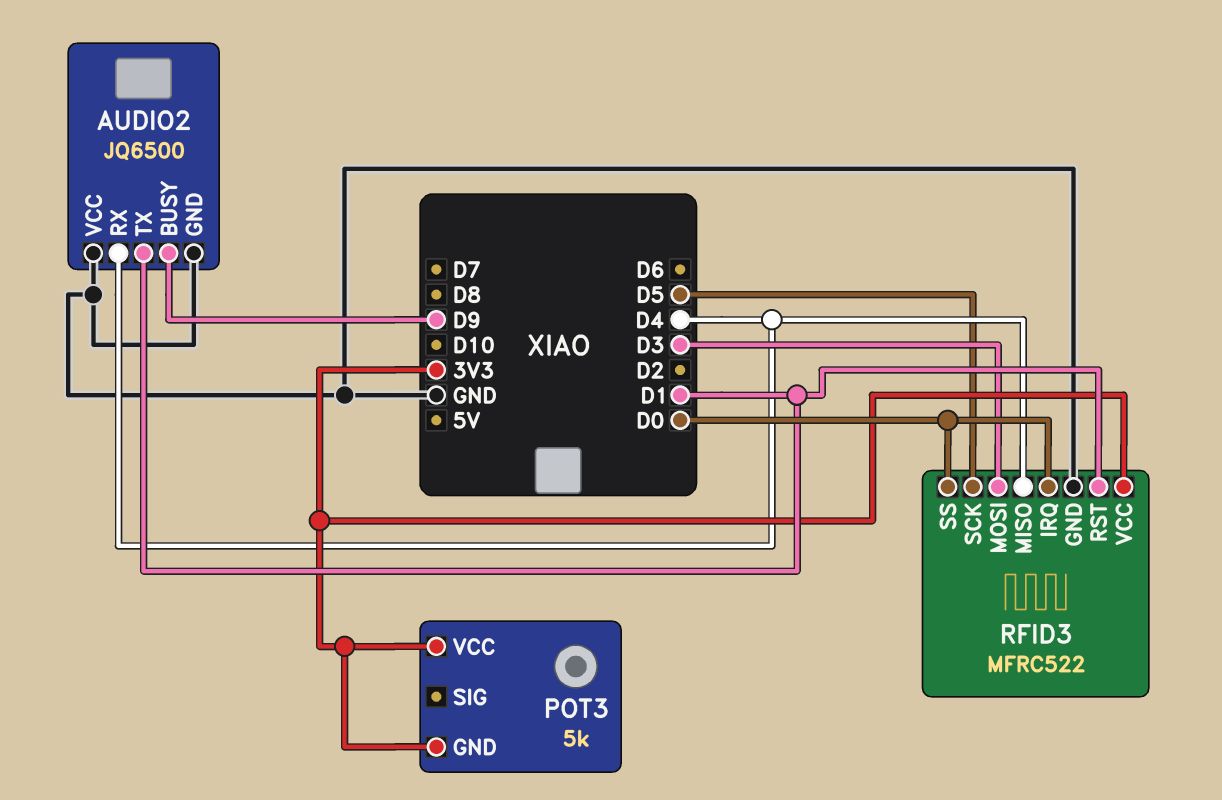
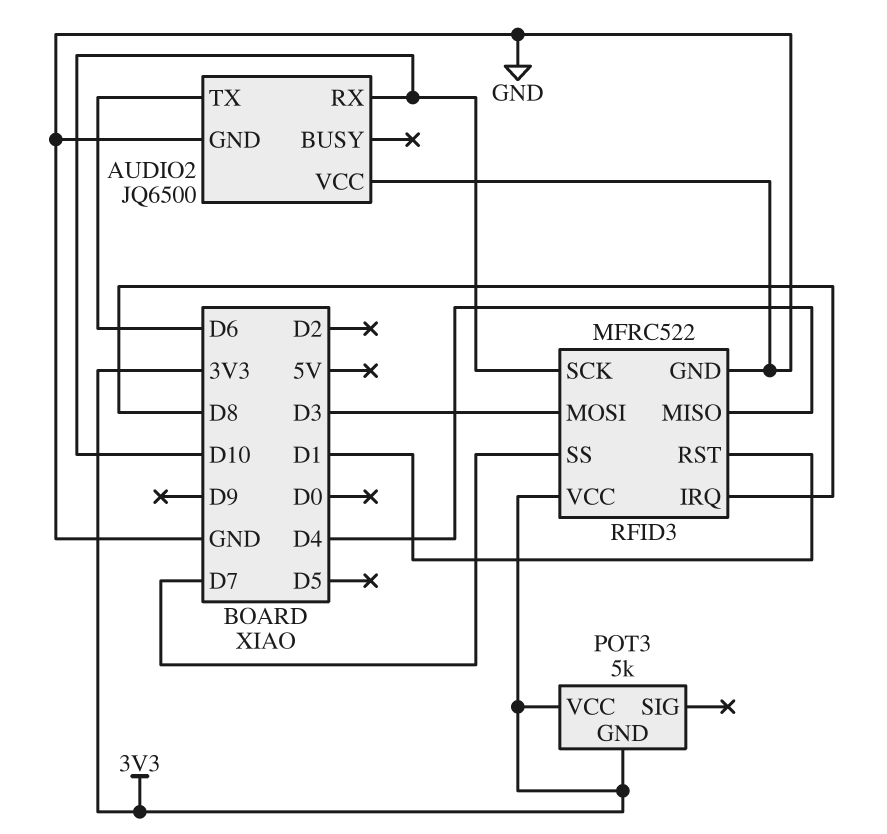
AUDIO2 pin BUSY: D9 -> none
AUDIO2 pin RX: D4 -> D10
AUDIO2 pin TX: D1 -> D6
RFID3 pin IRQ: D0 -> D8
RFID3 pin SCK: D5 -> D10
RFID3 pin SS: D0 -> D7

